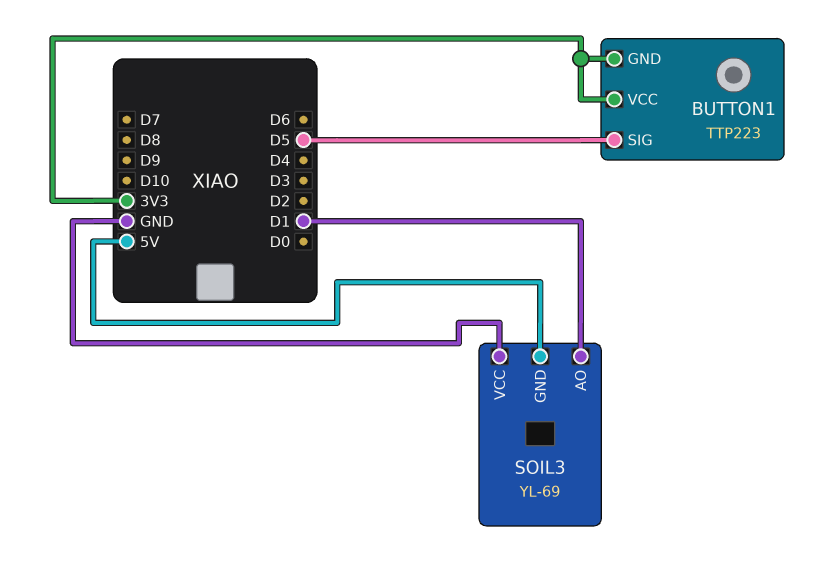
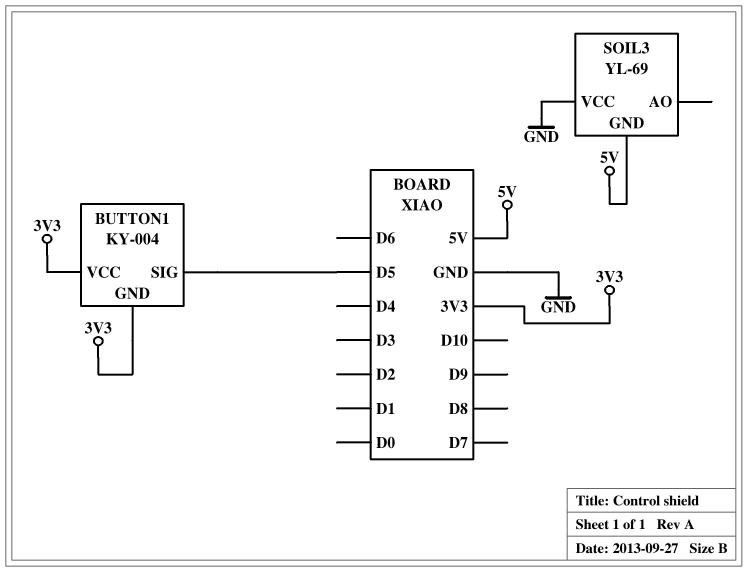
BUTTON1: TTP223 -> KY-004
SOIL3 pin AO: D1 -> none

